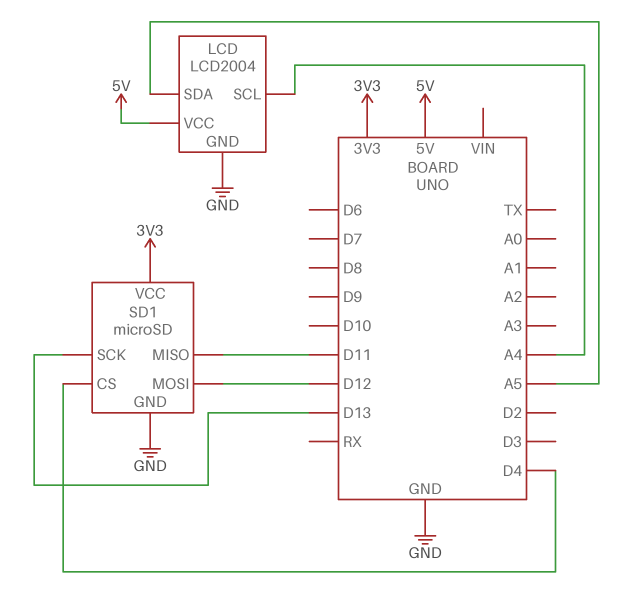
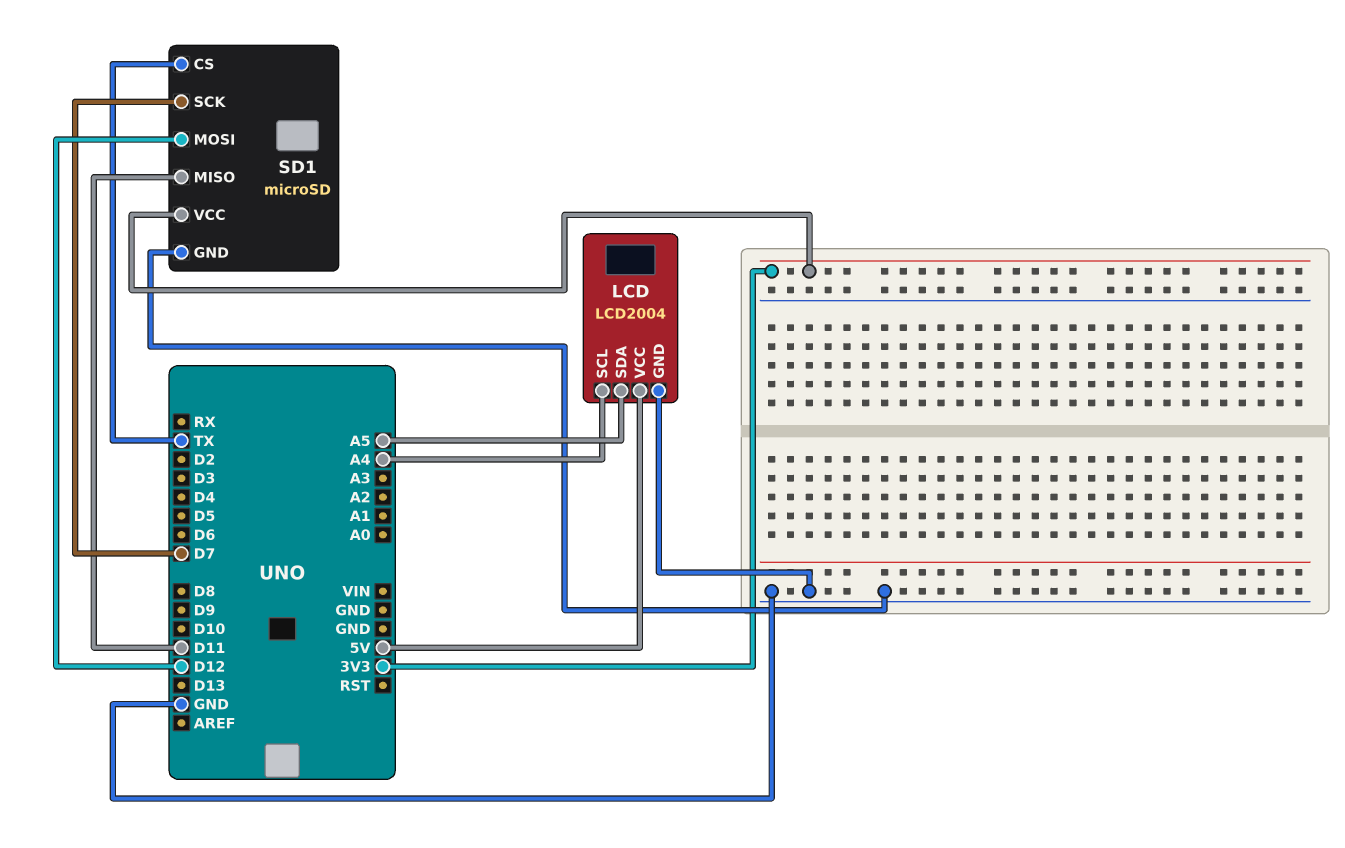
SD1 pin CS: D4 -> TX
SD1 pin SCK: D13 -> D7

